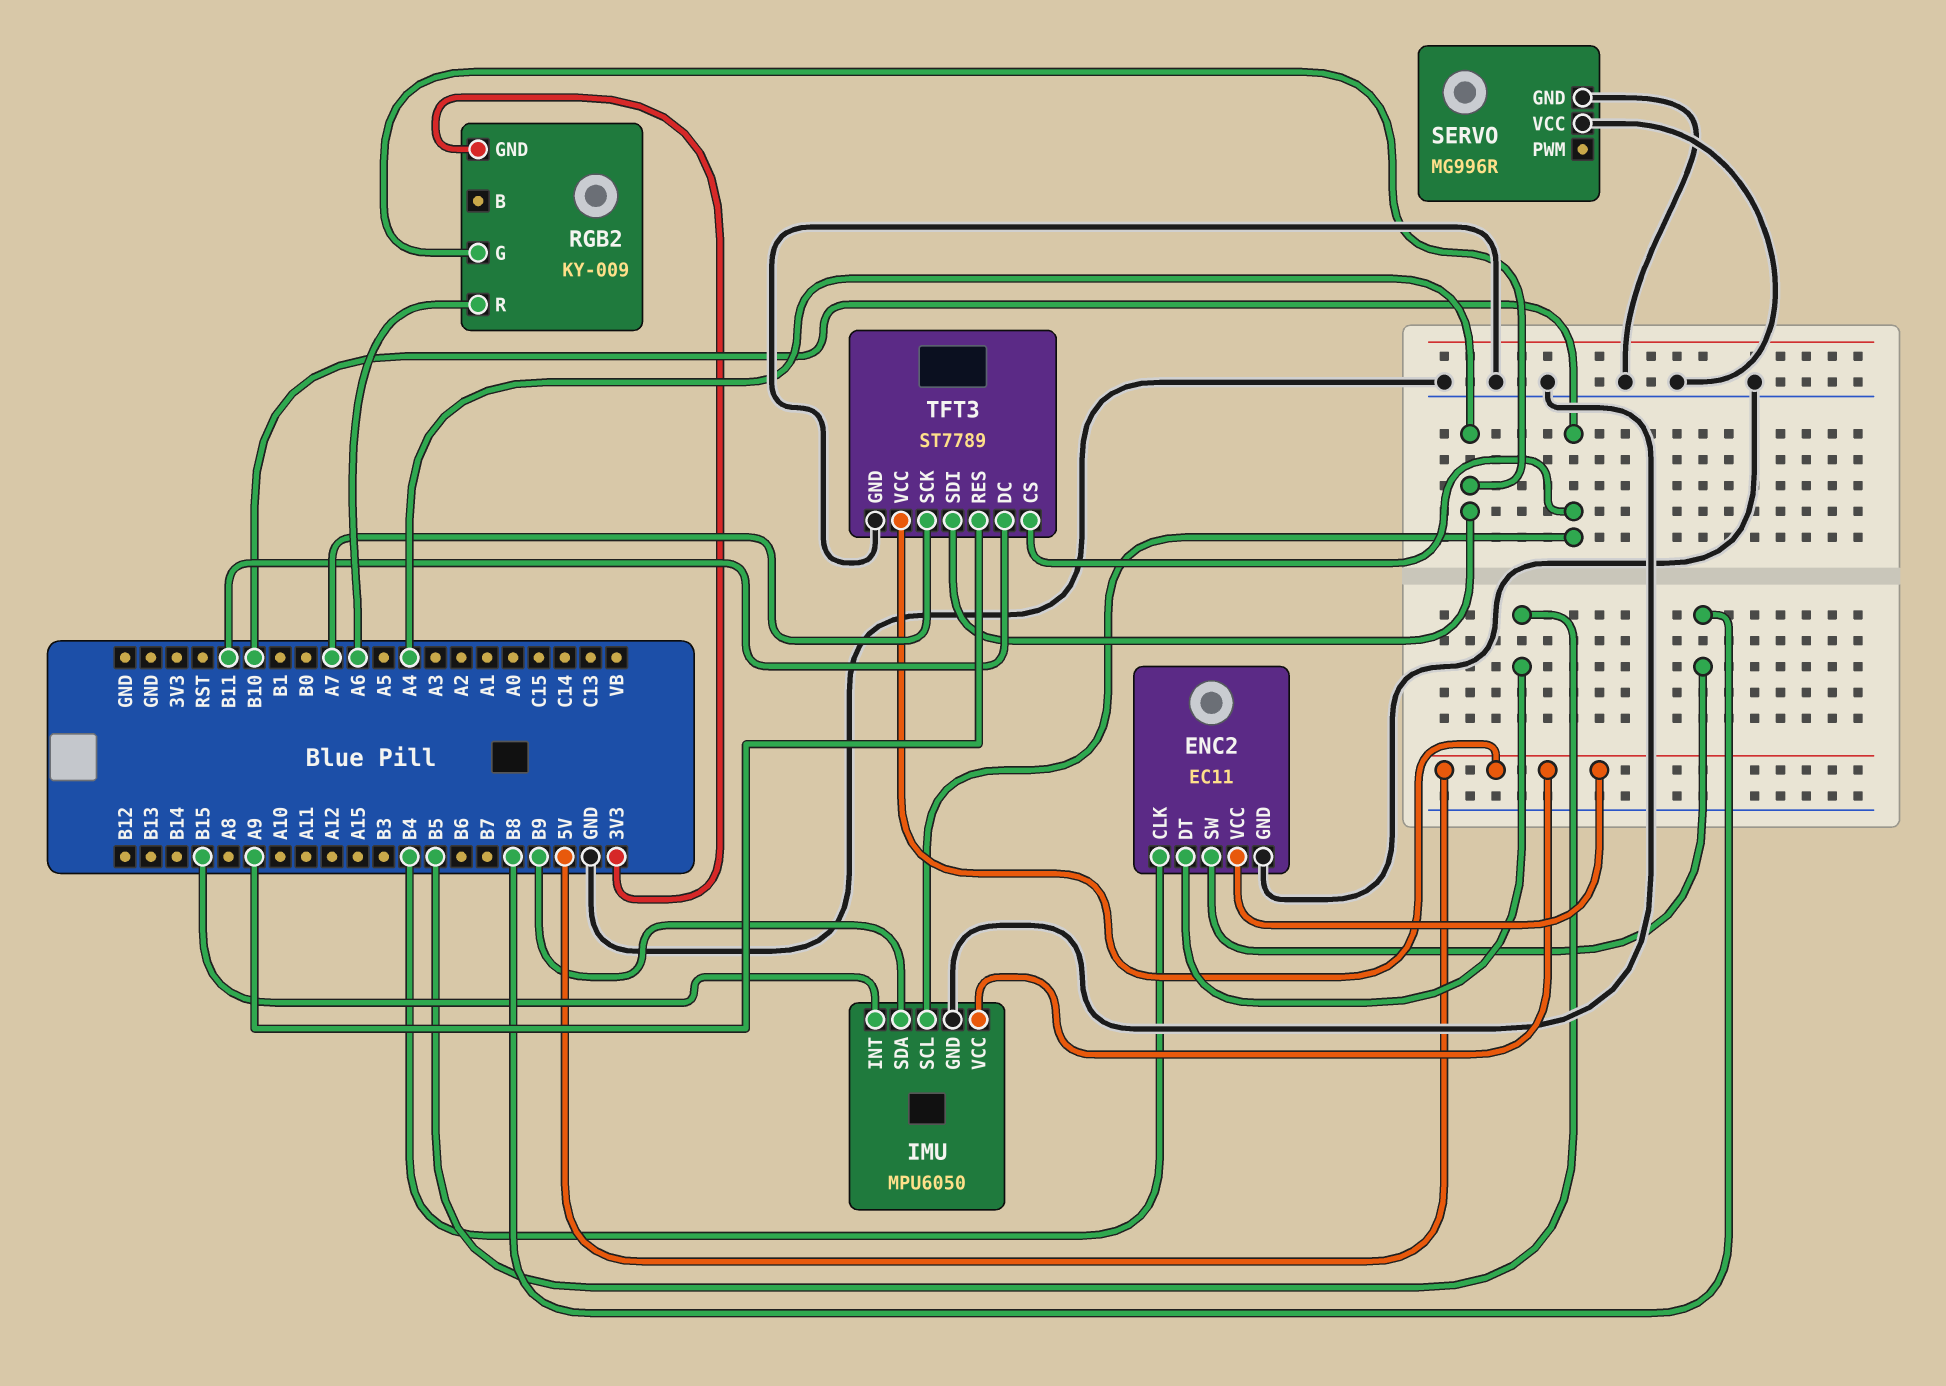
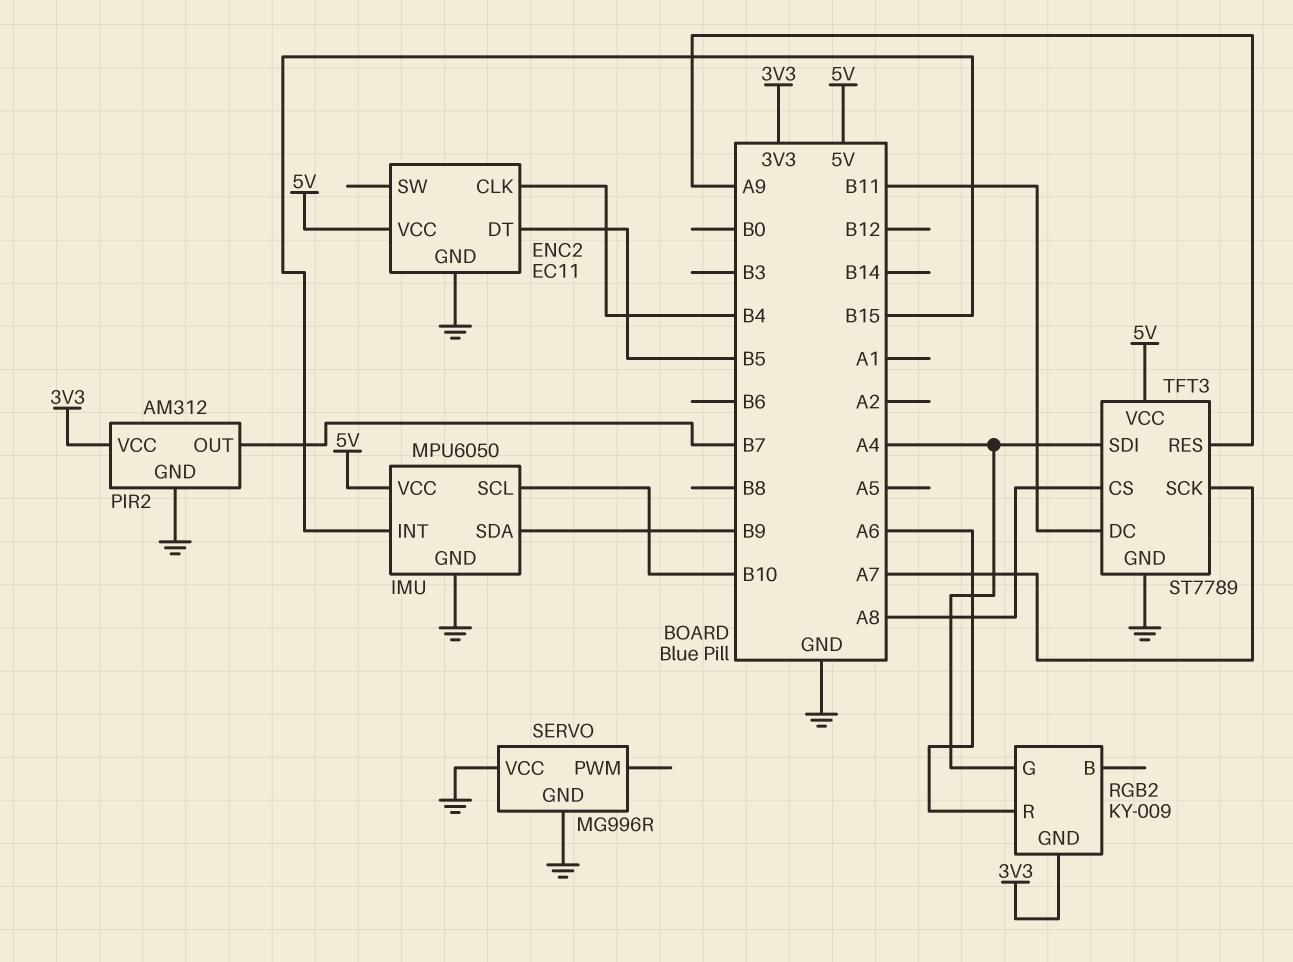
ENC2 pin SW: B8 -> none
PIR2: none -> AM312
PIR2 pin GND: none -> GND
PIR2 pin OUT: none -> B7
PIR2 pin VCC: none -> 3V3
TFT3 pin CS: B10 -> A8

